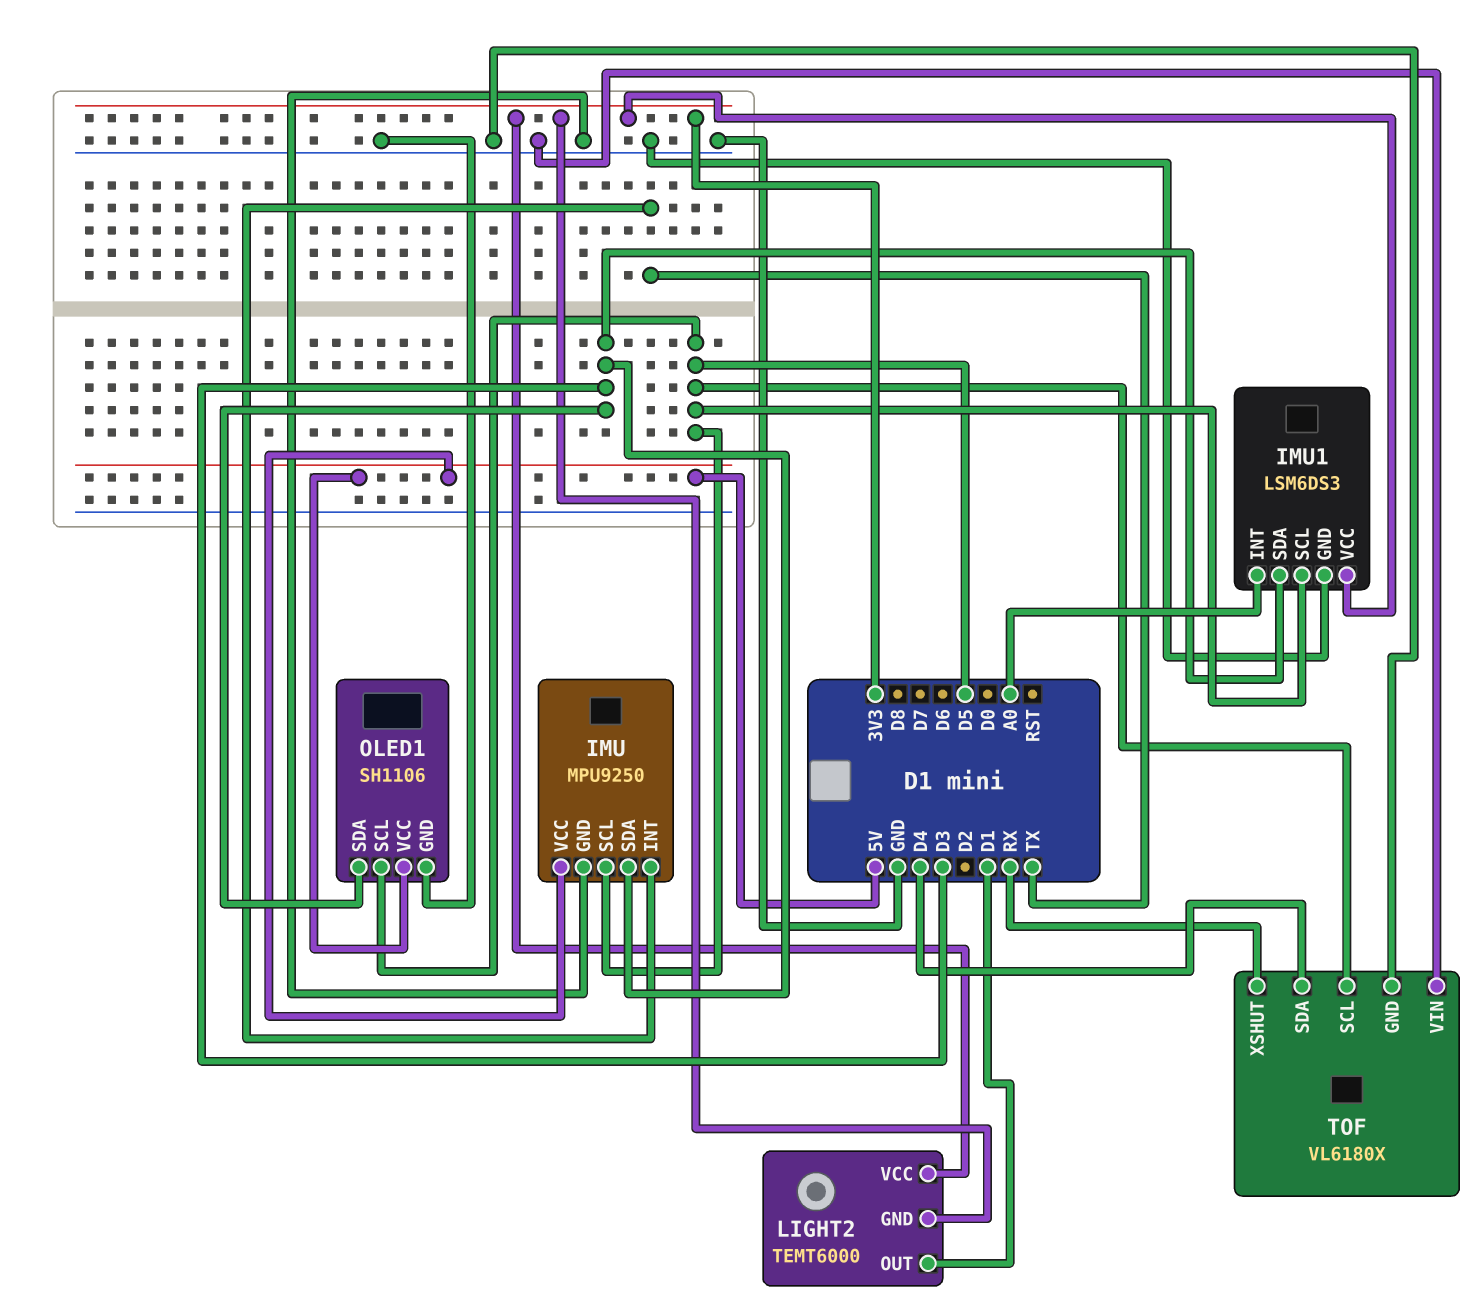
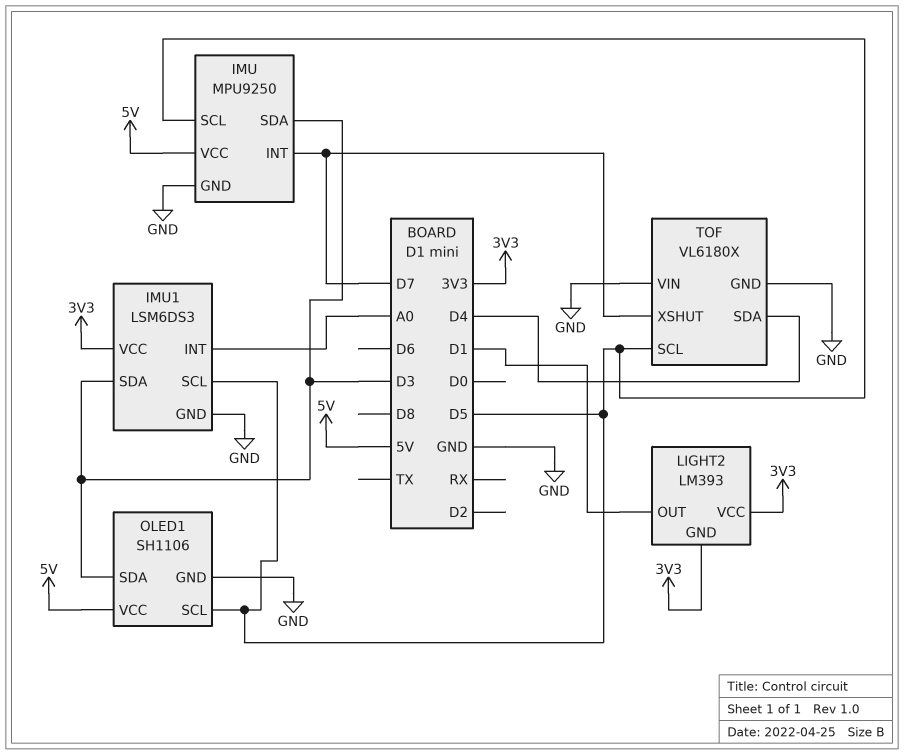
IMU pin INT: TX -> D7
LIGHT2: TEMT6000 -> LM393
TOF pin XSHUT: RX -> D7

